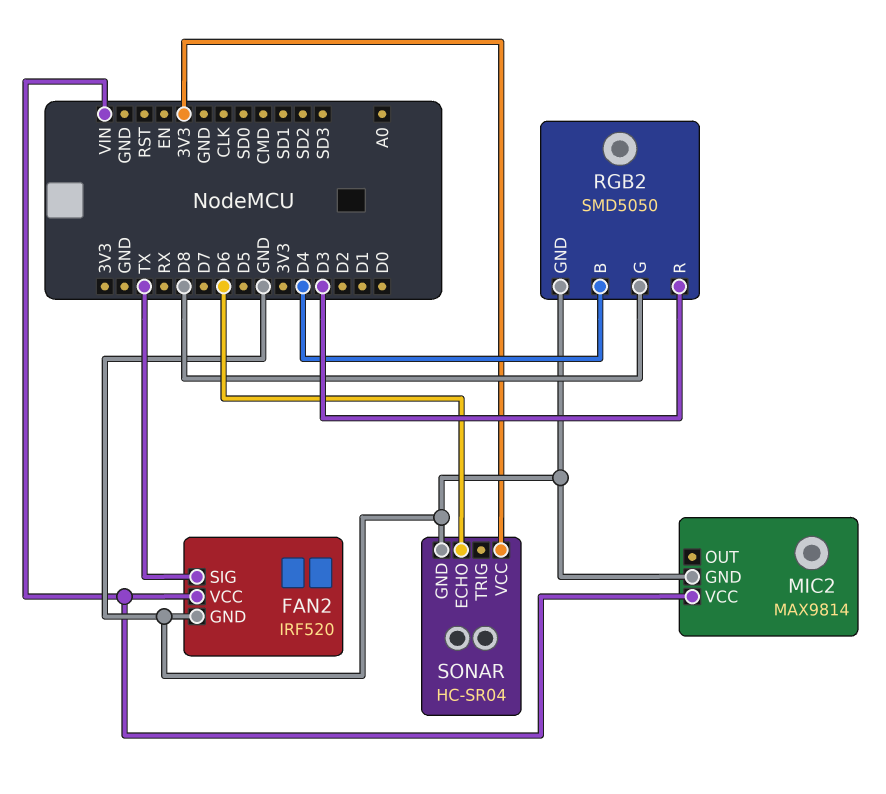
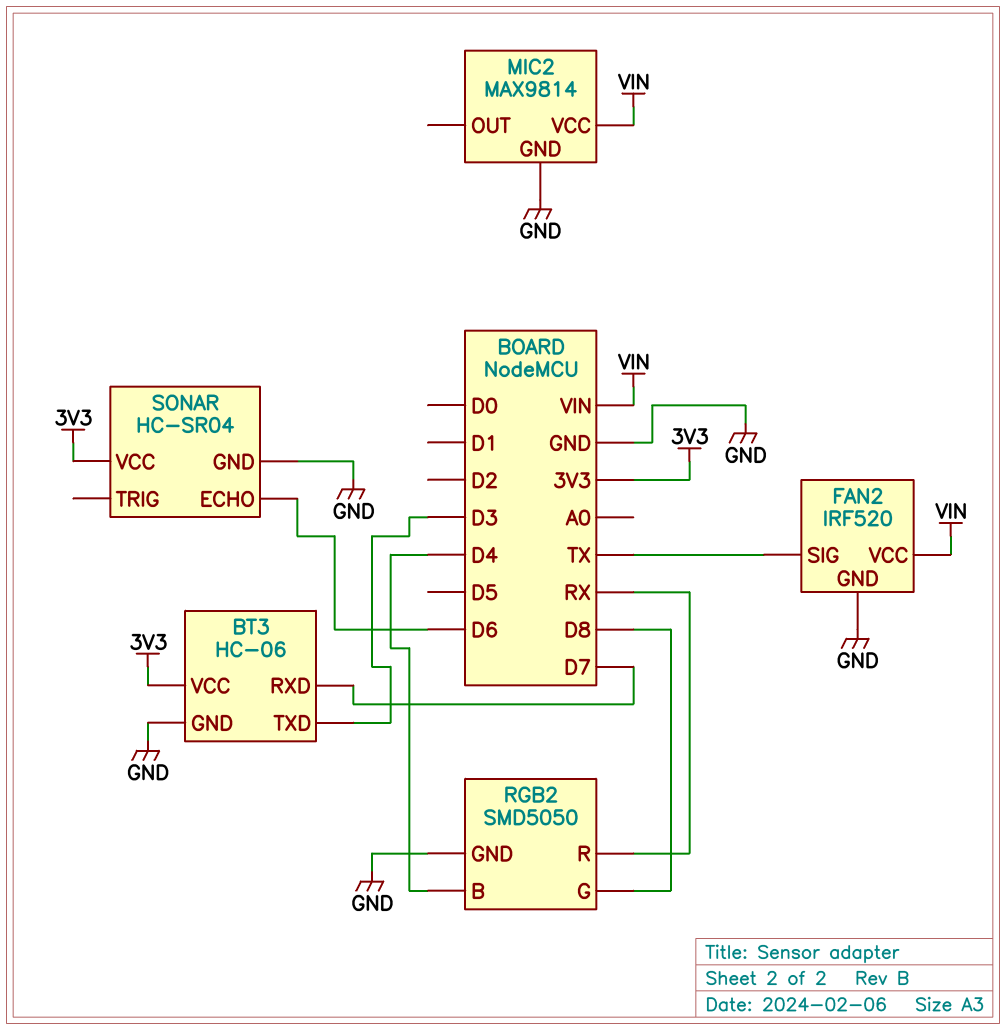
BT3: none -> HC-06
BT3 pin GND: none -> GND
BT3 pin RXD: none -> D7
BT3 pin TXD: none -> D3
BT3 pin VCC: none -> 3V3
RGB2 pin R: D3 -> RX

